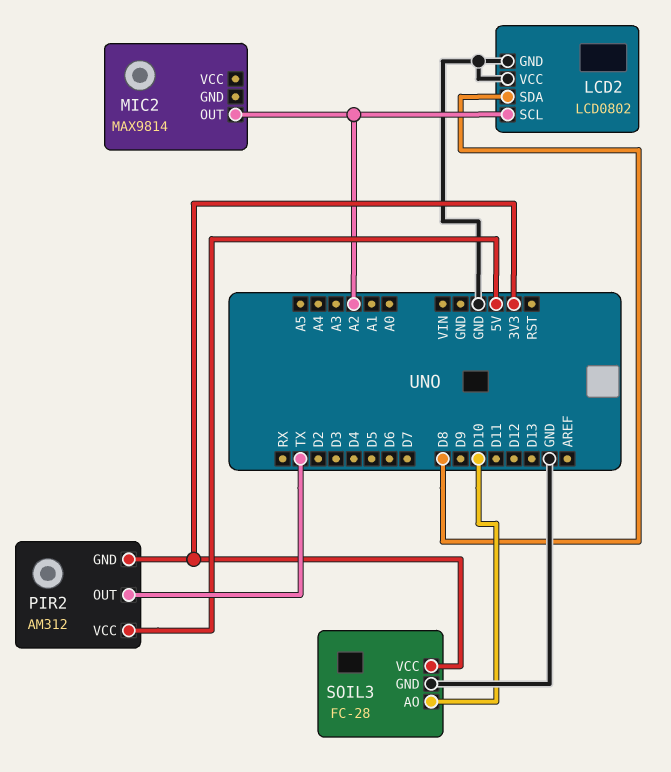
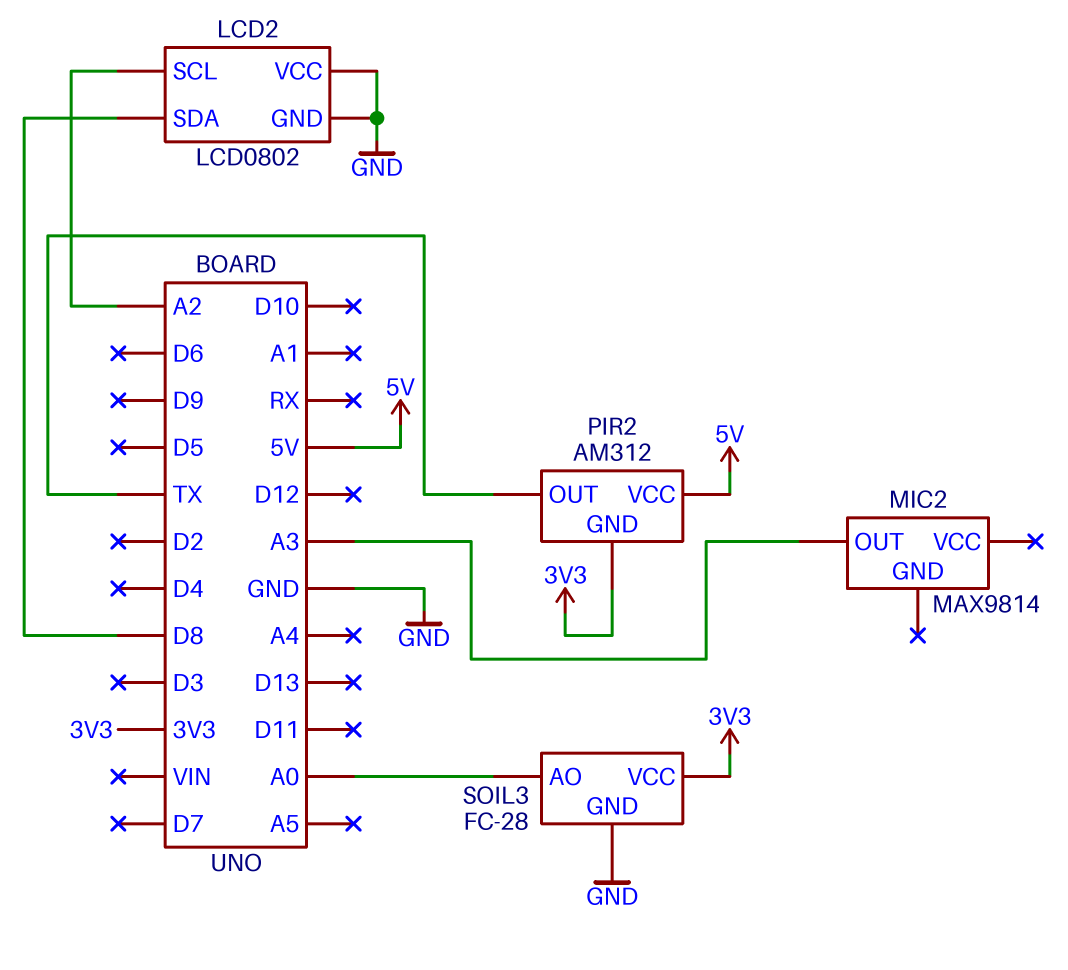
MIC2 pin OUT: A2 -> A3
SOIL3 pin AO: D10 -> A0

